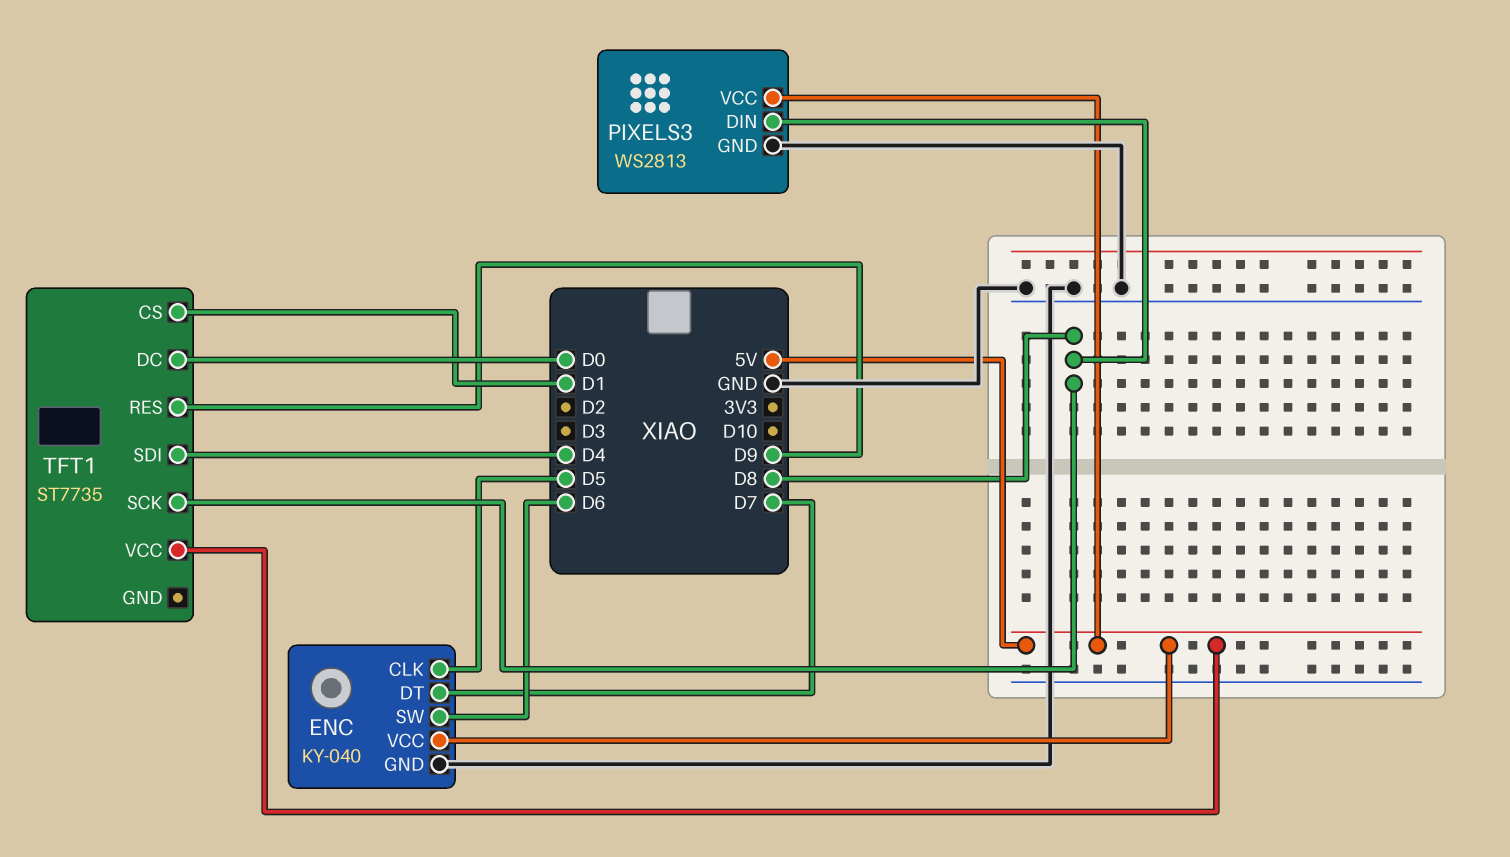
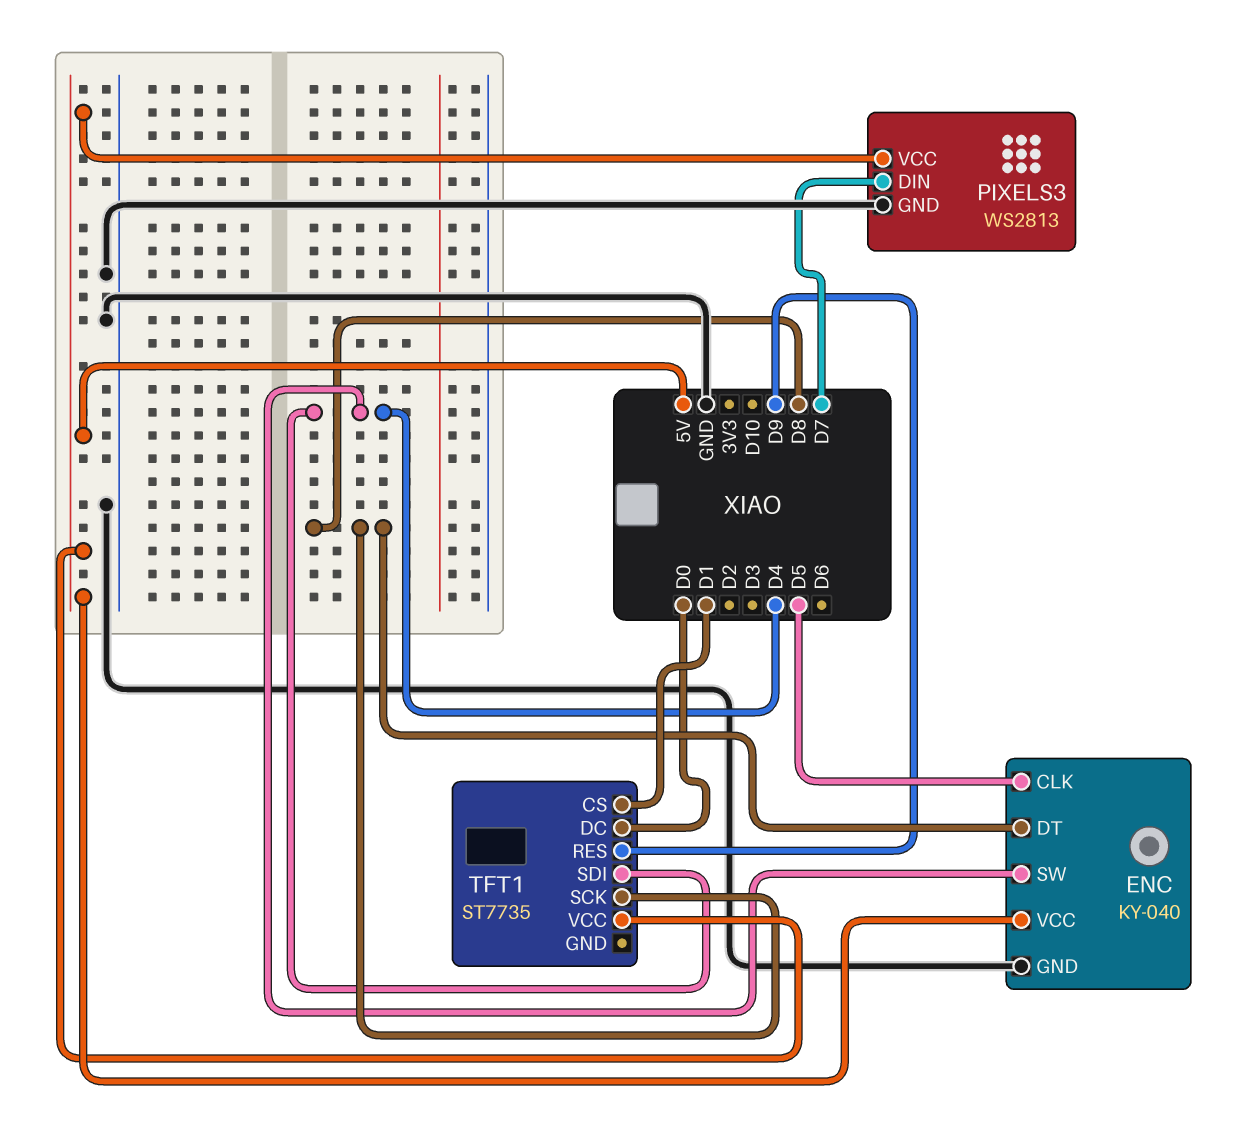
ENC pin DT: D7 -> D8
ENC pin SW: D6 -> D4
PIXELS3 pin DIN: D8 -> D7

